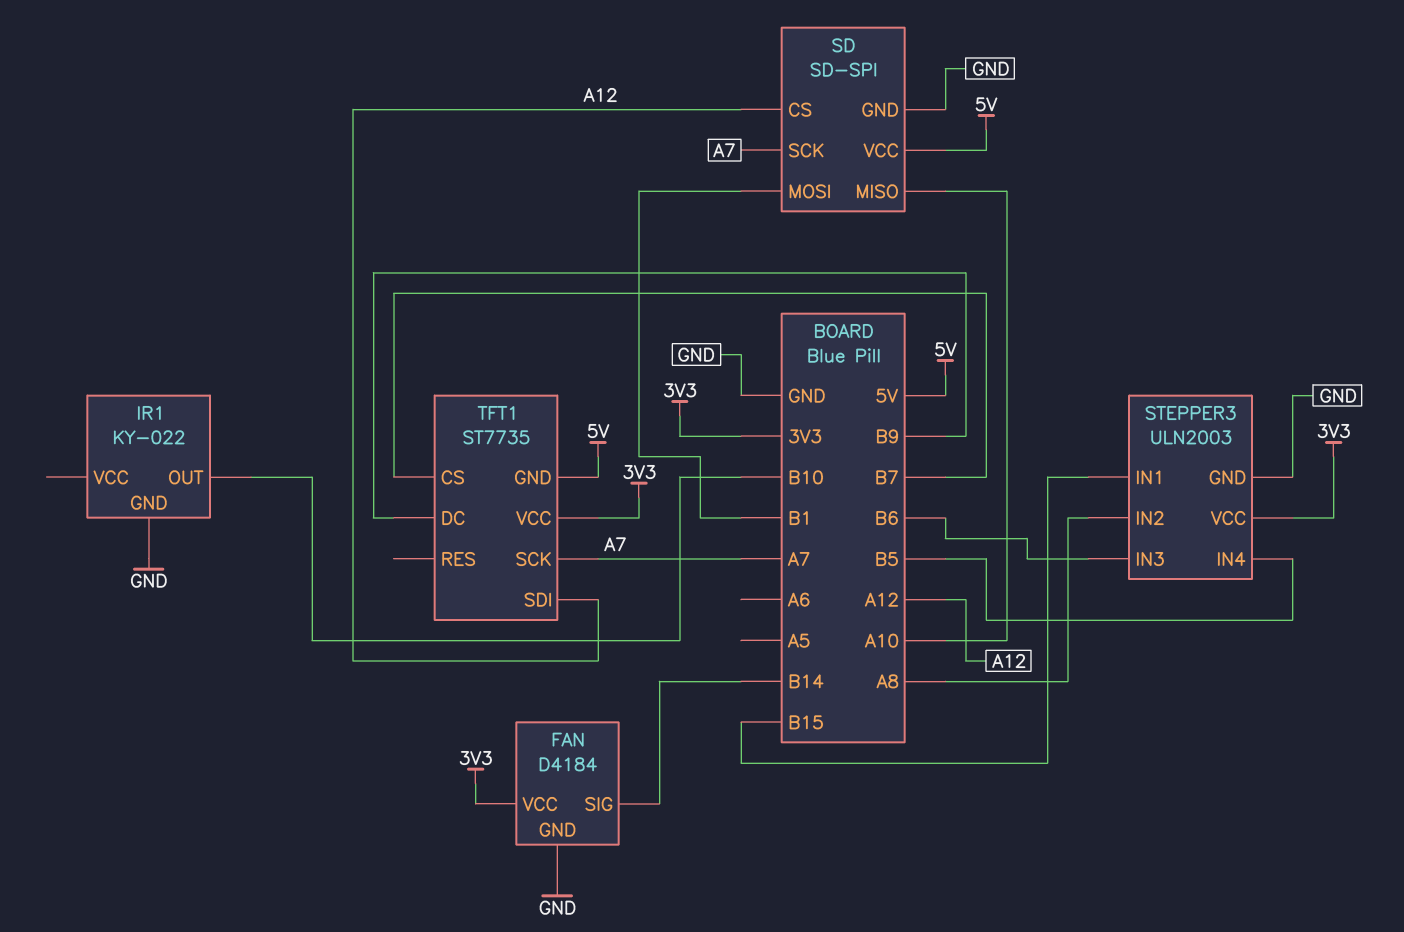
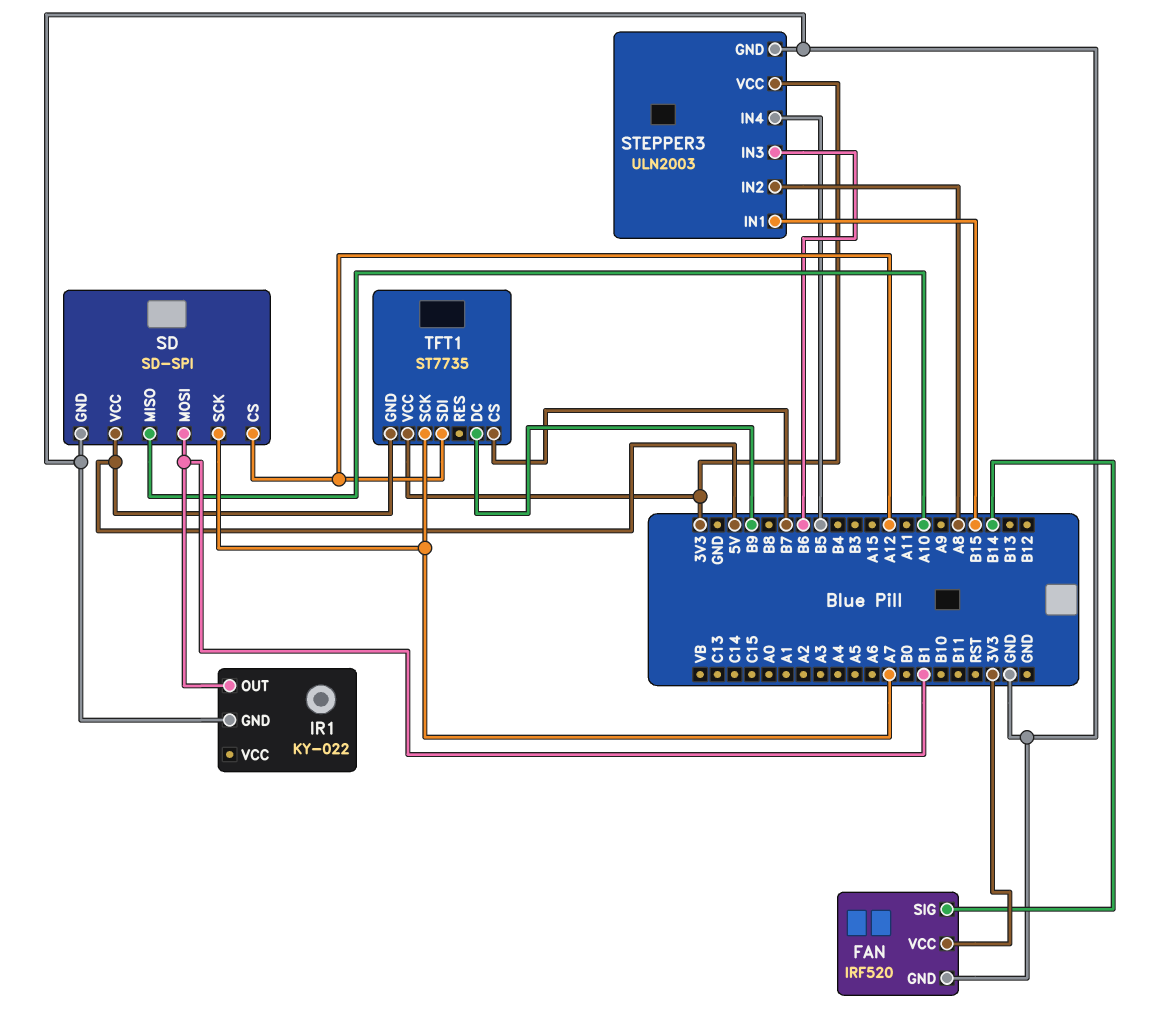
FAN: D4184 -> IRF520
IR1 pin OUT: B10 -> B1

